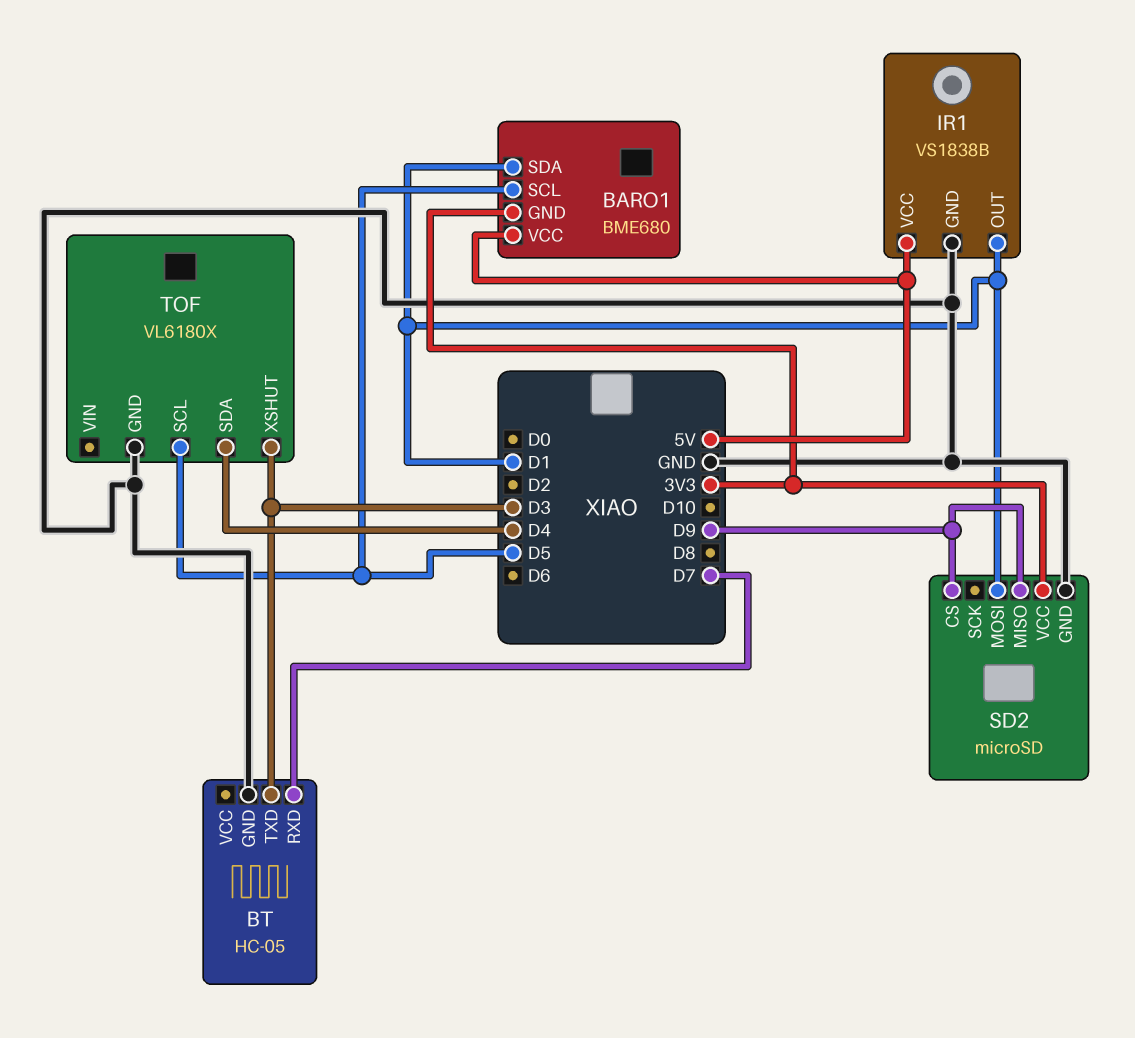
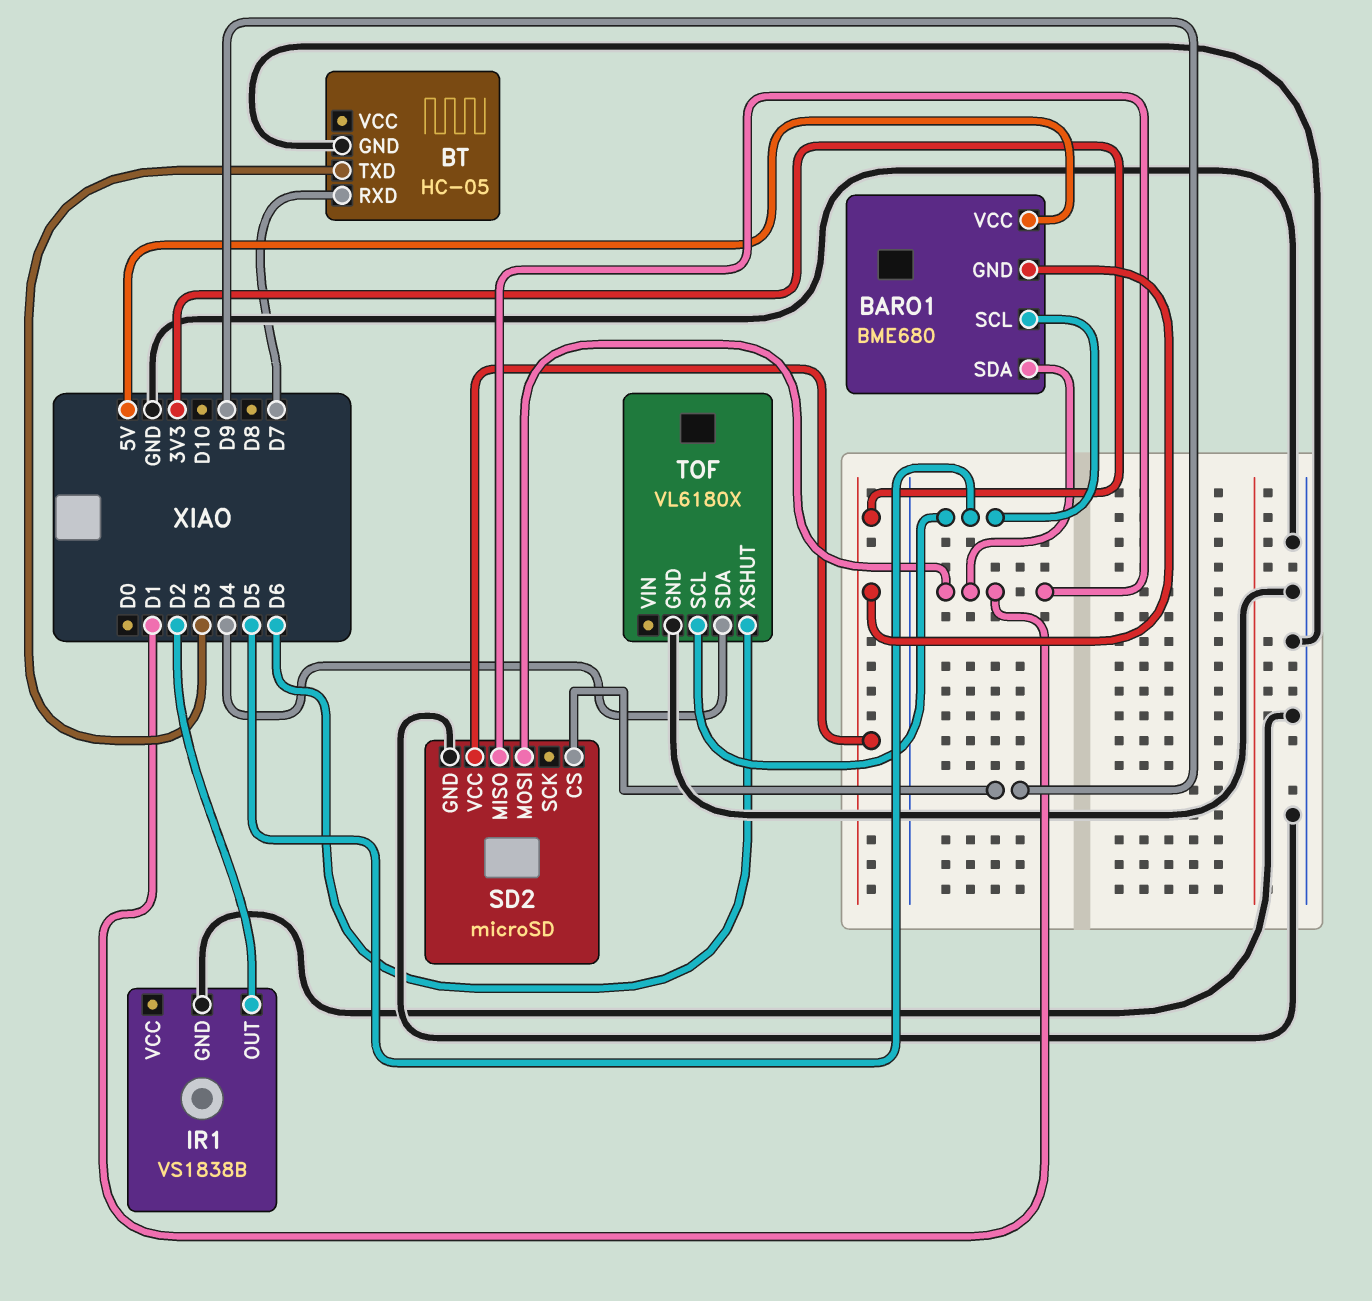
IR1 pin OUT: D1 -> D2
IR1 pin VCC: 5V -> none
SD2 pin MISO: D9 -> D1
TOF pin XSHUT: D3 -> D6

